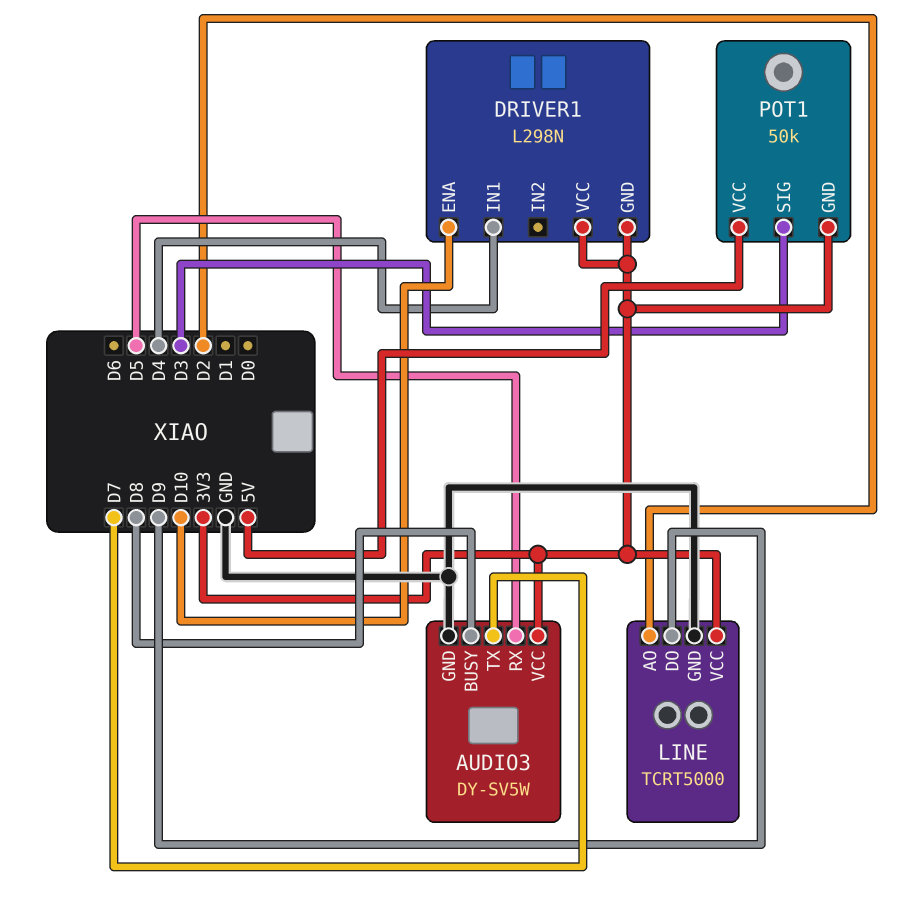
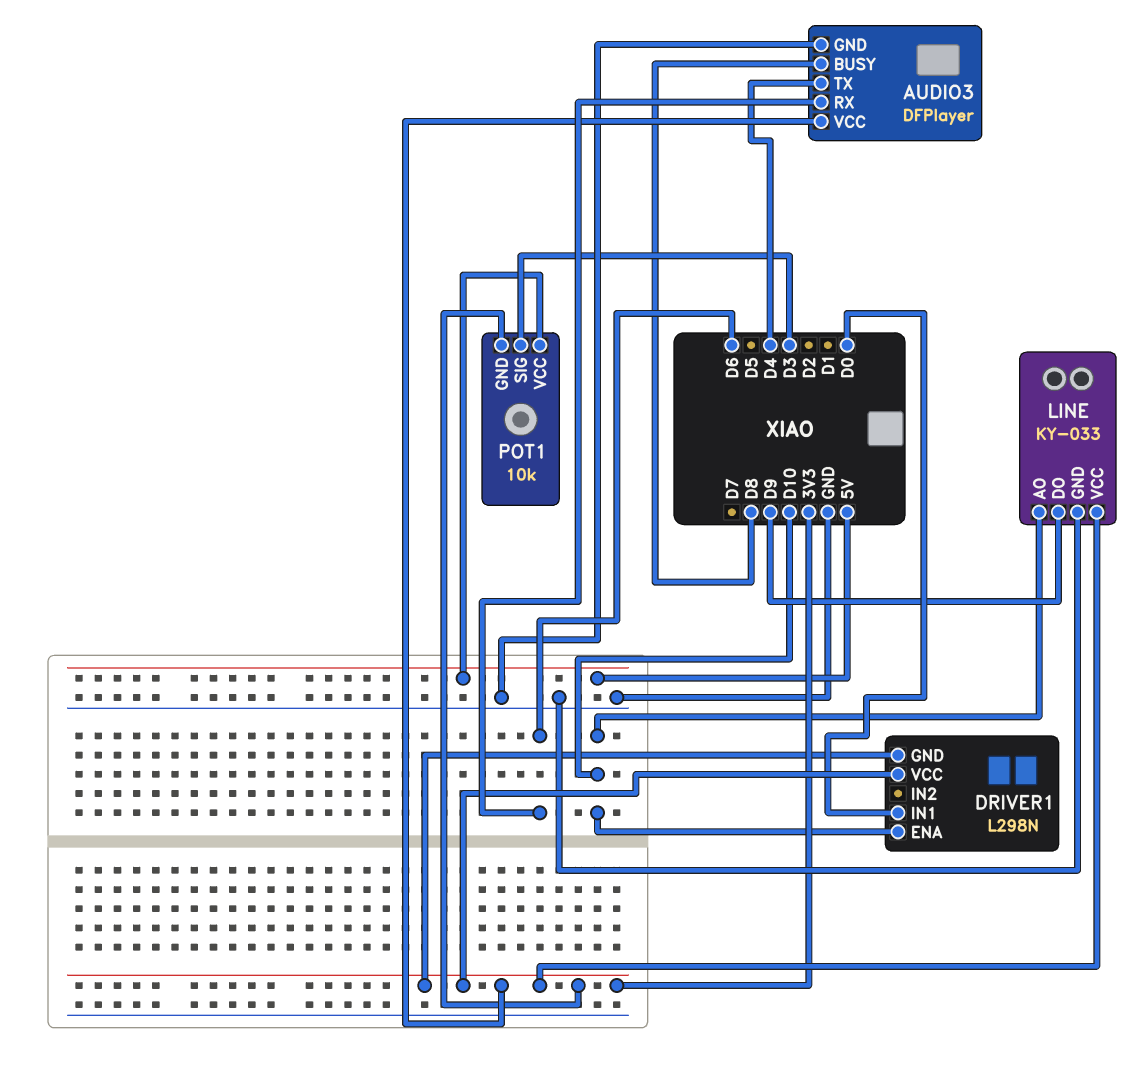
AUDIO3: DY-SV5W -> DFPlayer
AUDIO3 pin RX: D5 -> D6
AUDIO3 pin TX: D7 -> D4
DRIVER1 pin IN1: D4 -> D0
LINE: TCRT5000 -> KY-033
LINE pin AO: D2 -> D10
POT1: 50k -> 10k

